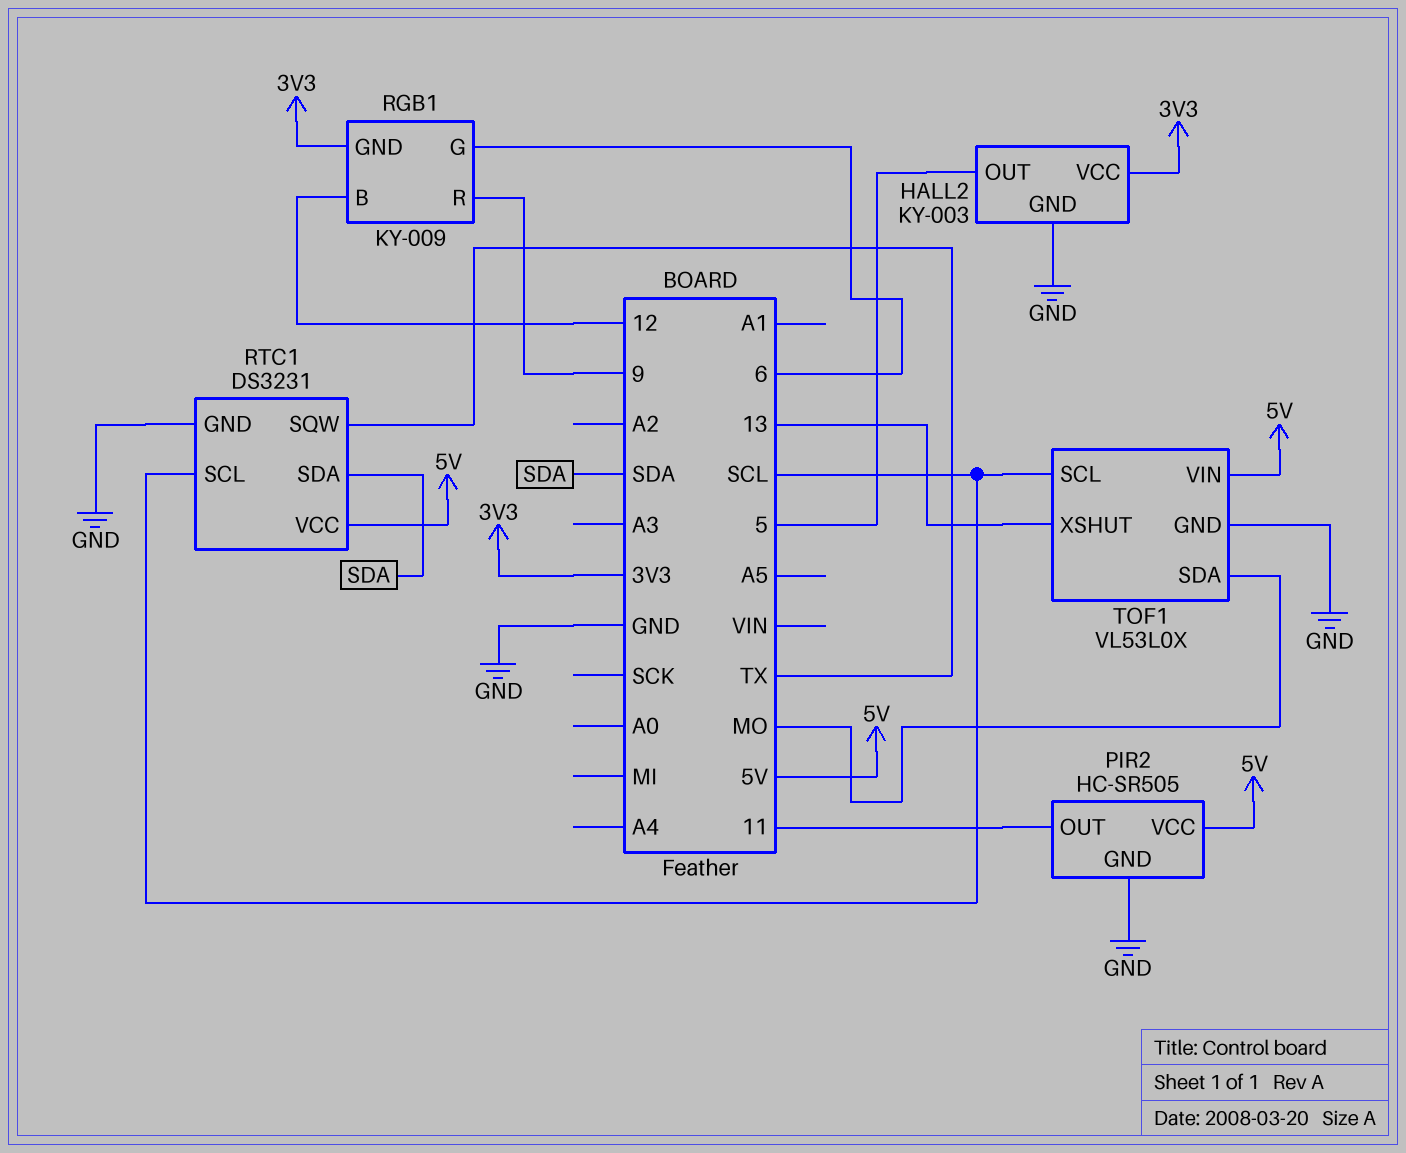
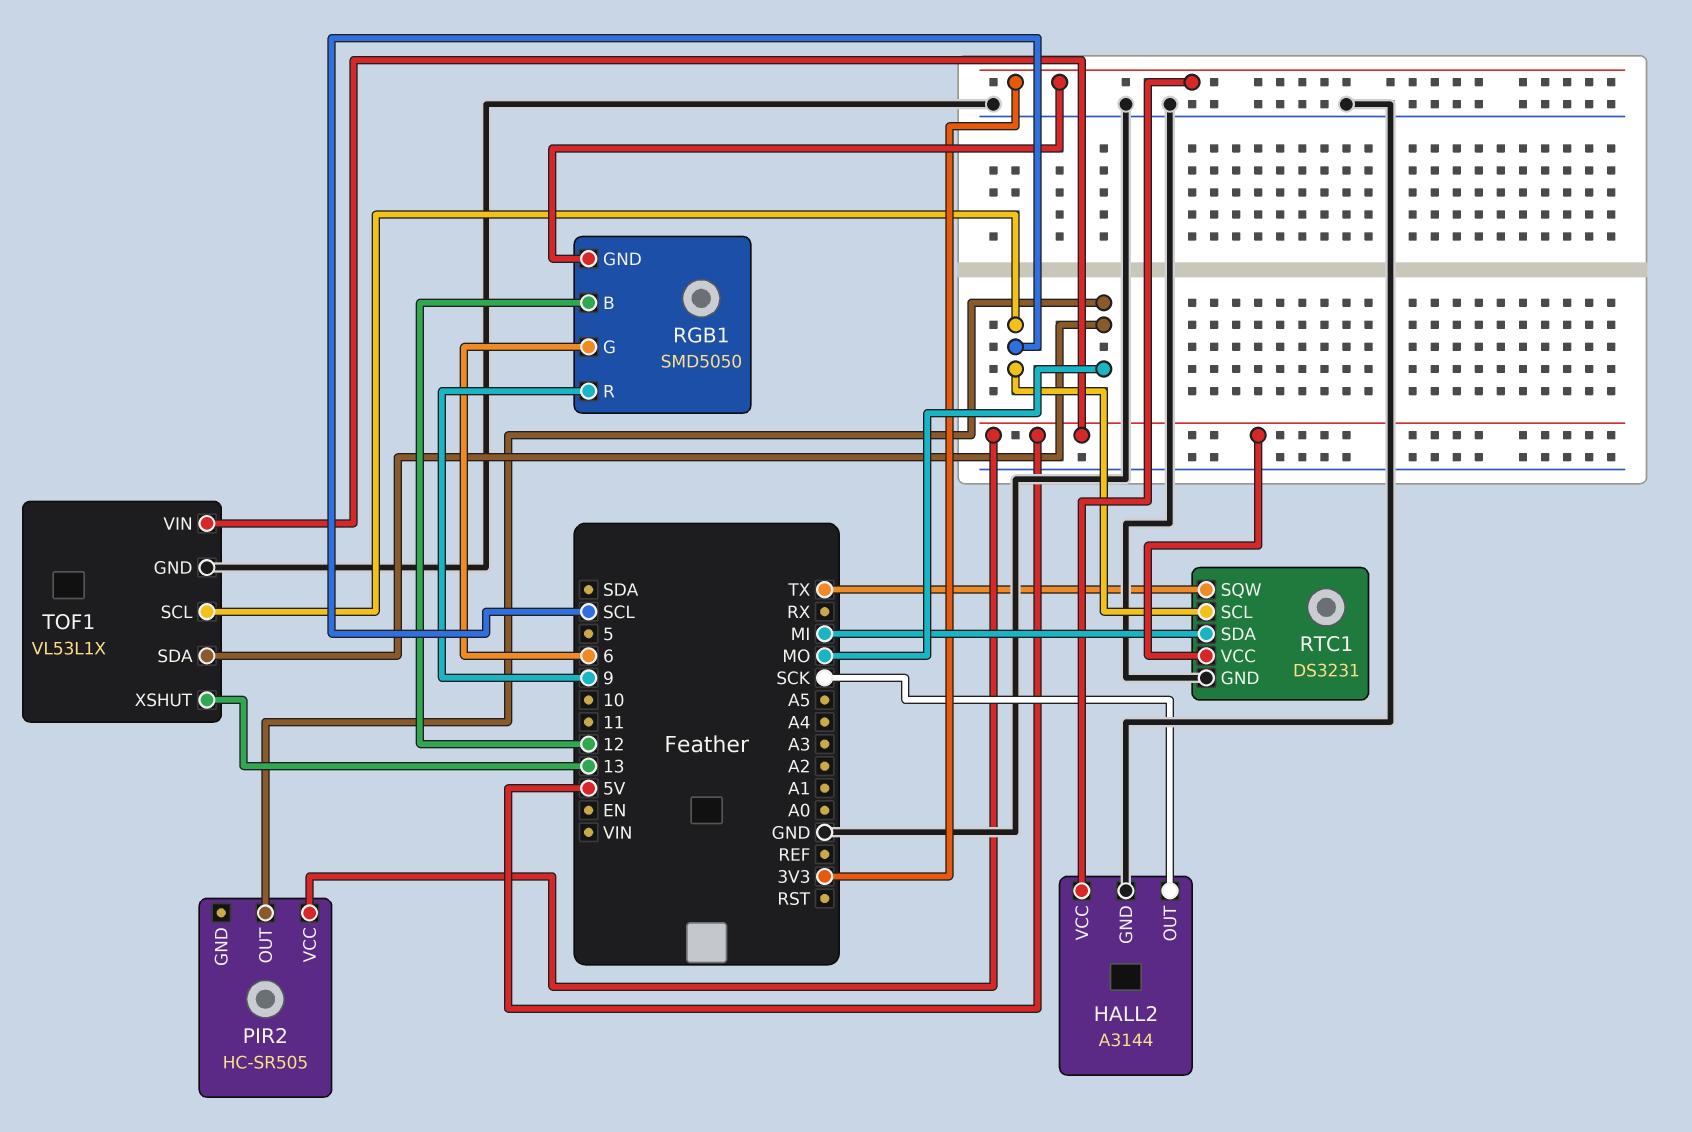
HALL2: KY-003 -> A3144
HALL2 pin OUT: 5 -> SCK
PIR2 pin GND: GND -> none
PIR2 pin OUT: 11 -> MO
RGB1: KY-009 -> SMD5050
RTC1 pin SDA: SDA -> MI
TOF1: VL53L0X -> VL53L1X

